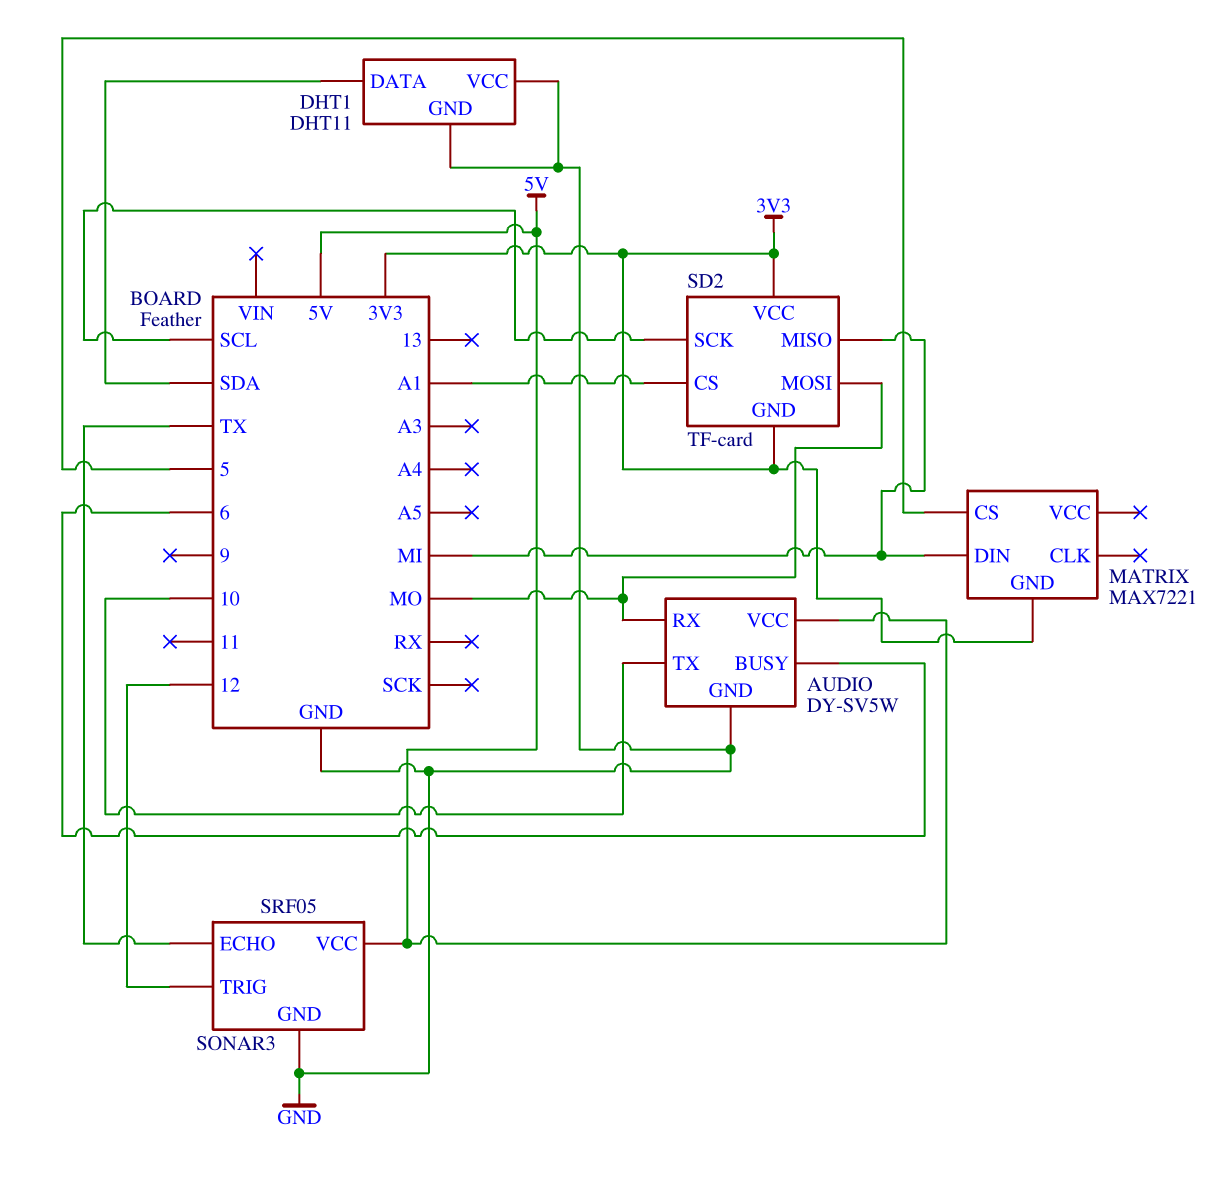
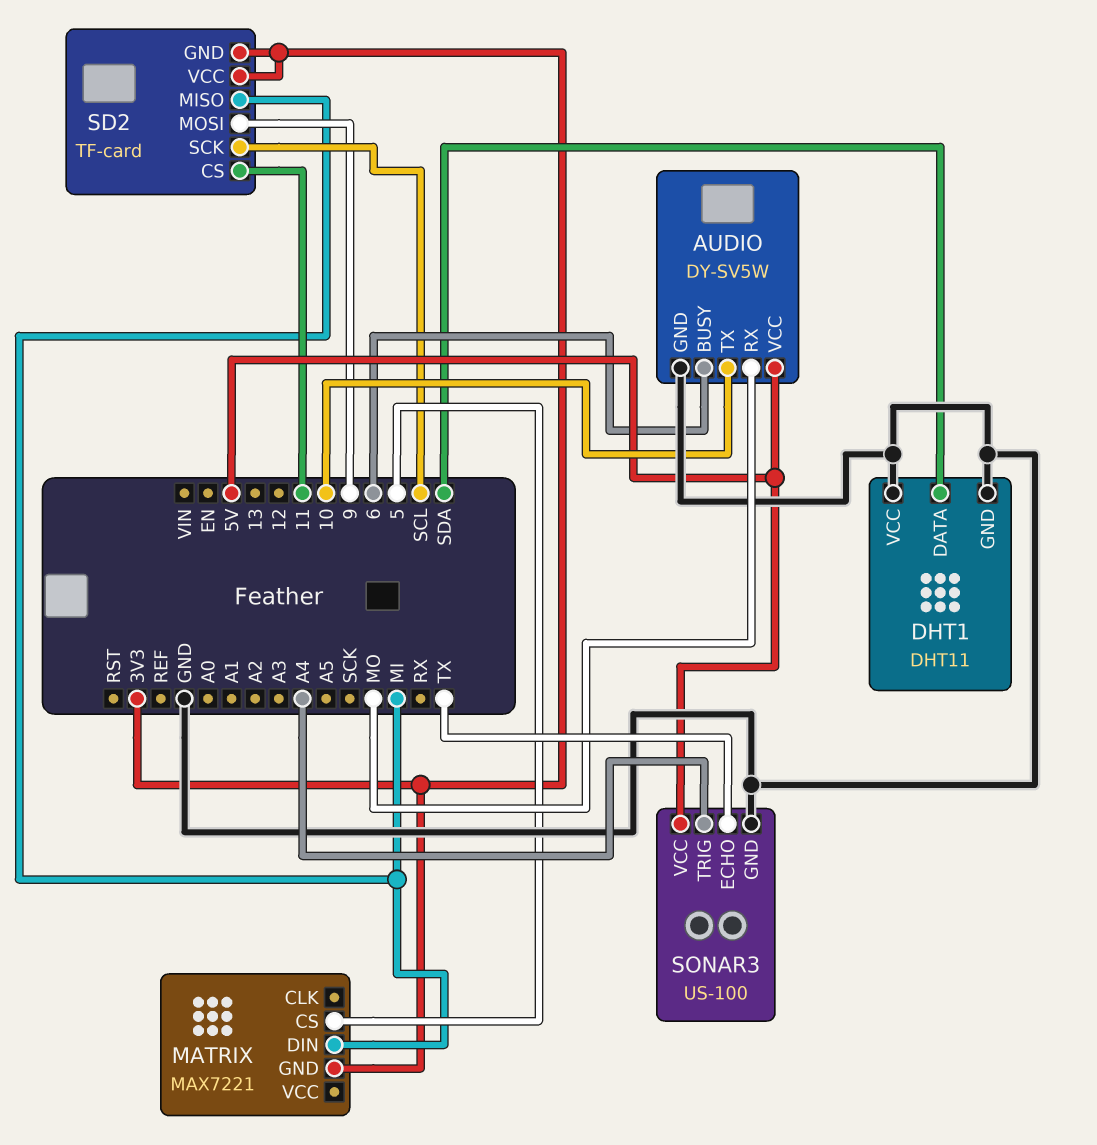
SD2 pin CS: A1 -> 11
SD2 pin MOSI: MO -> 9
SONAR3: SRF05 -> US-100
SONAR3 pin TRIG: 12 -> A4

